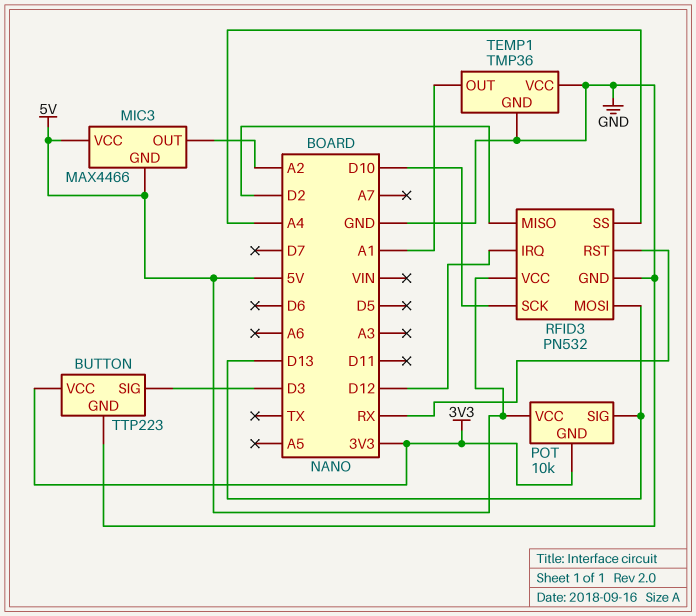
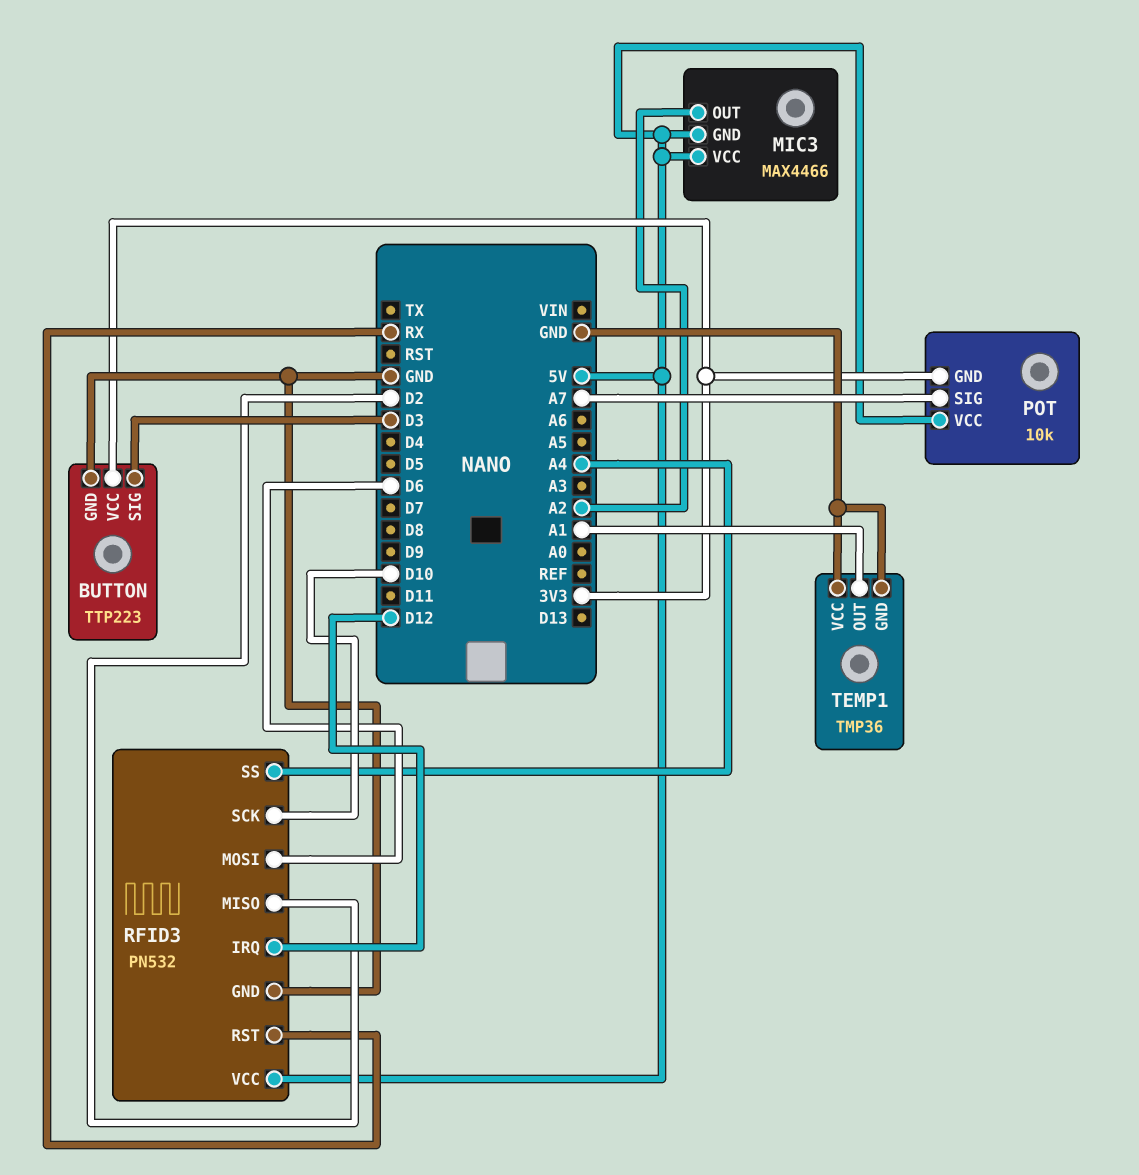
POT pin SIG: D13 -> A7
RFID3 pin MOSI: D13 -> D6

